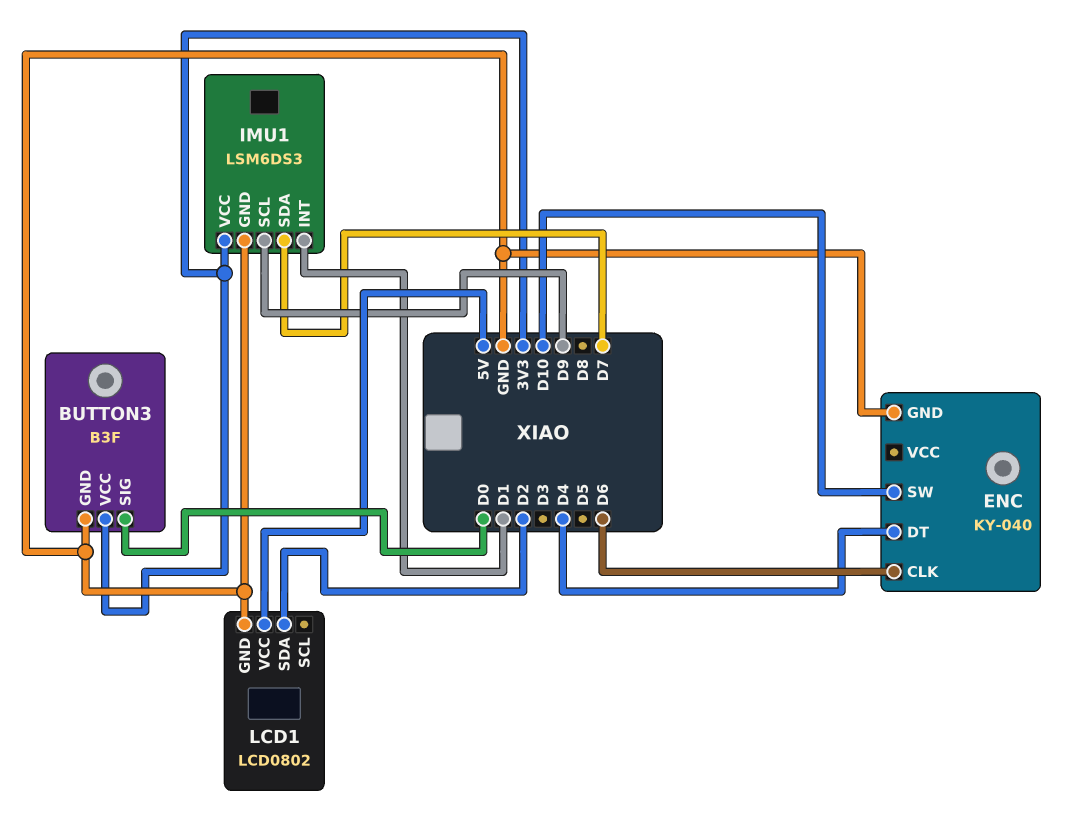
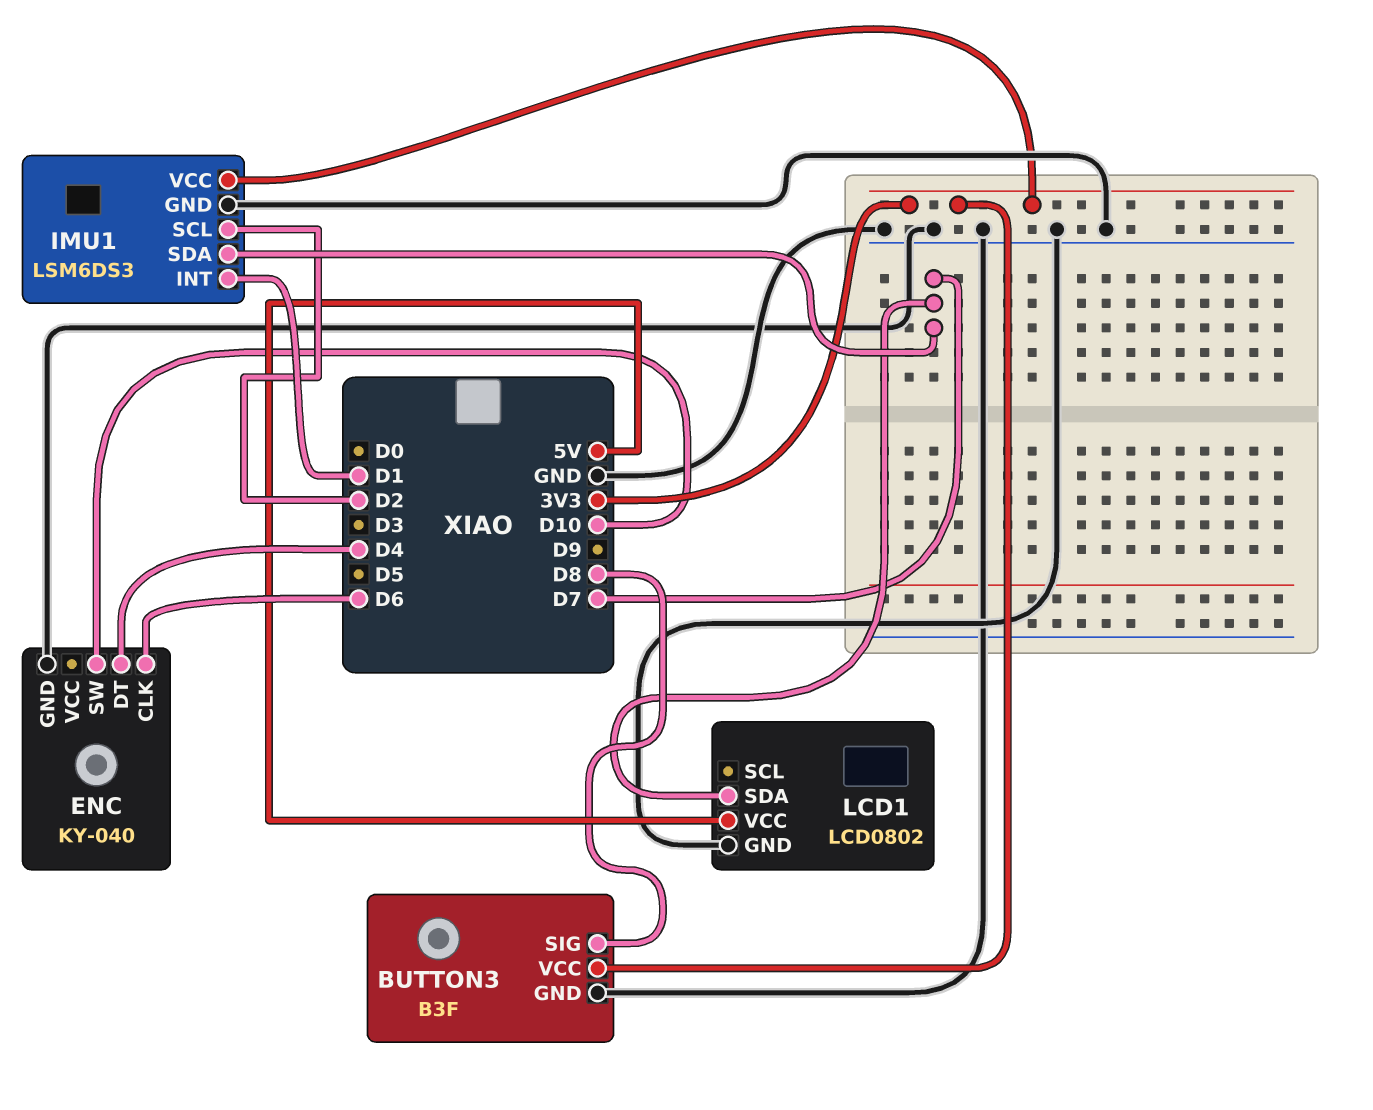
BUTTON3 pin SIG: D0 -> D8
IMU1 pin SCL: D9 -> D2
LCD1 pin SDA: D2 -> D7

